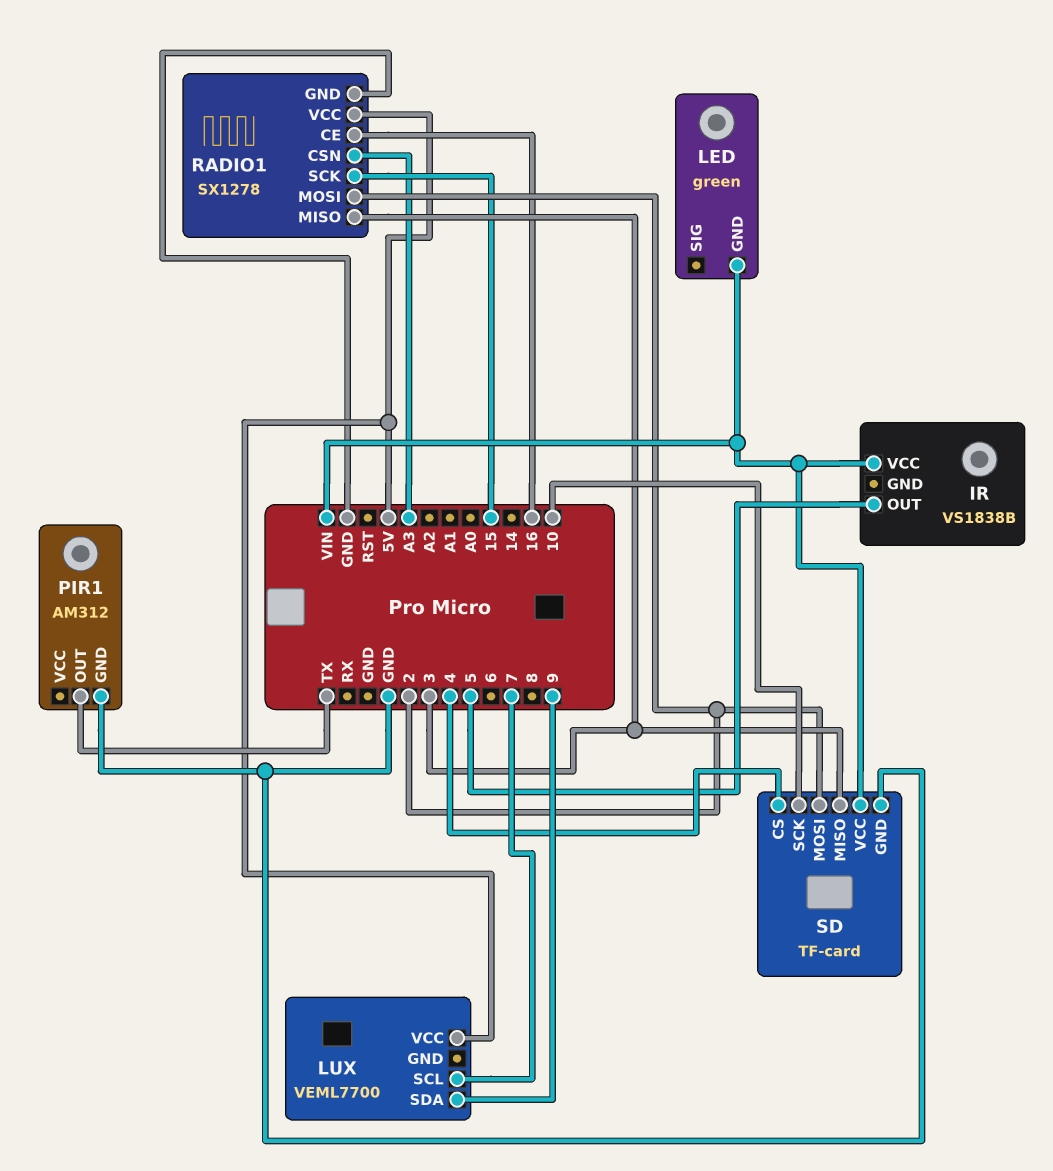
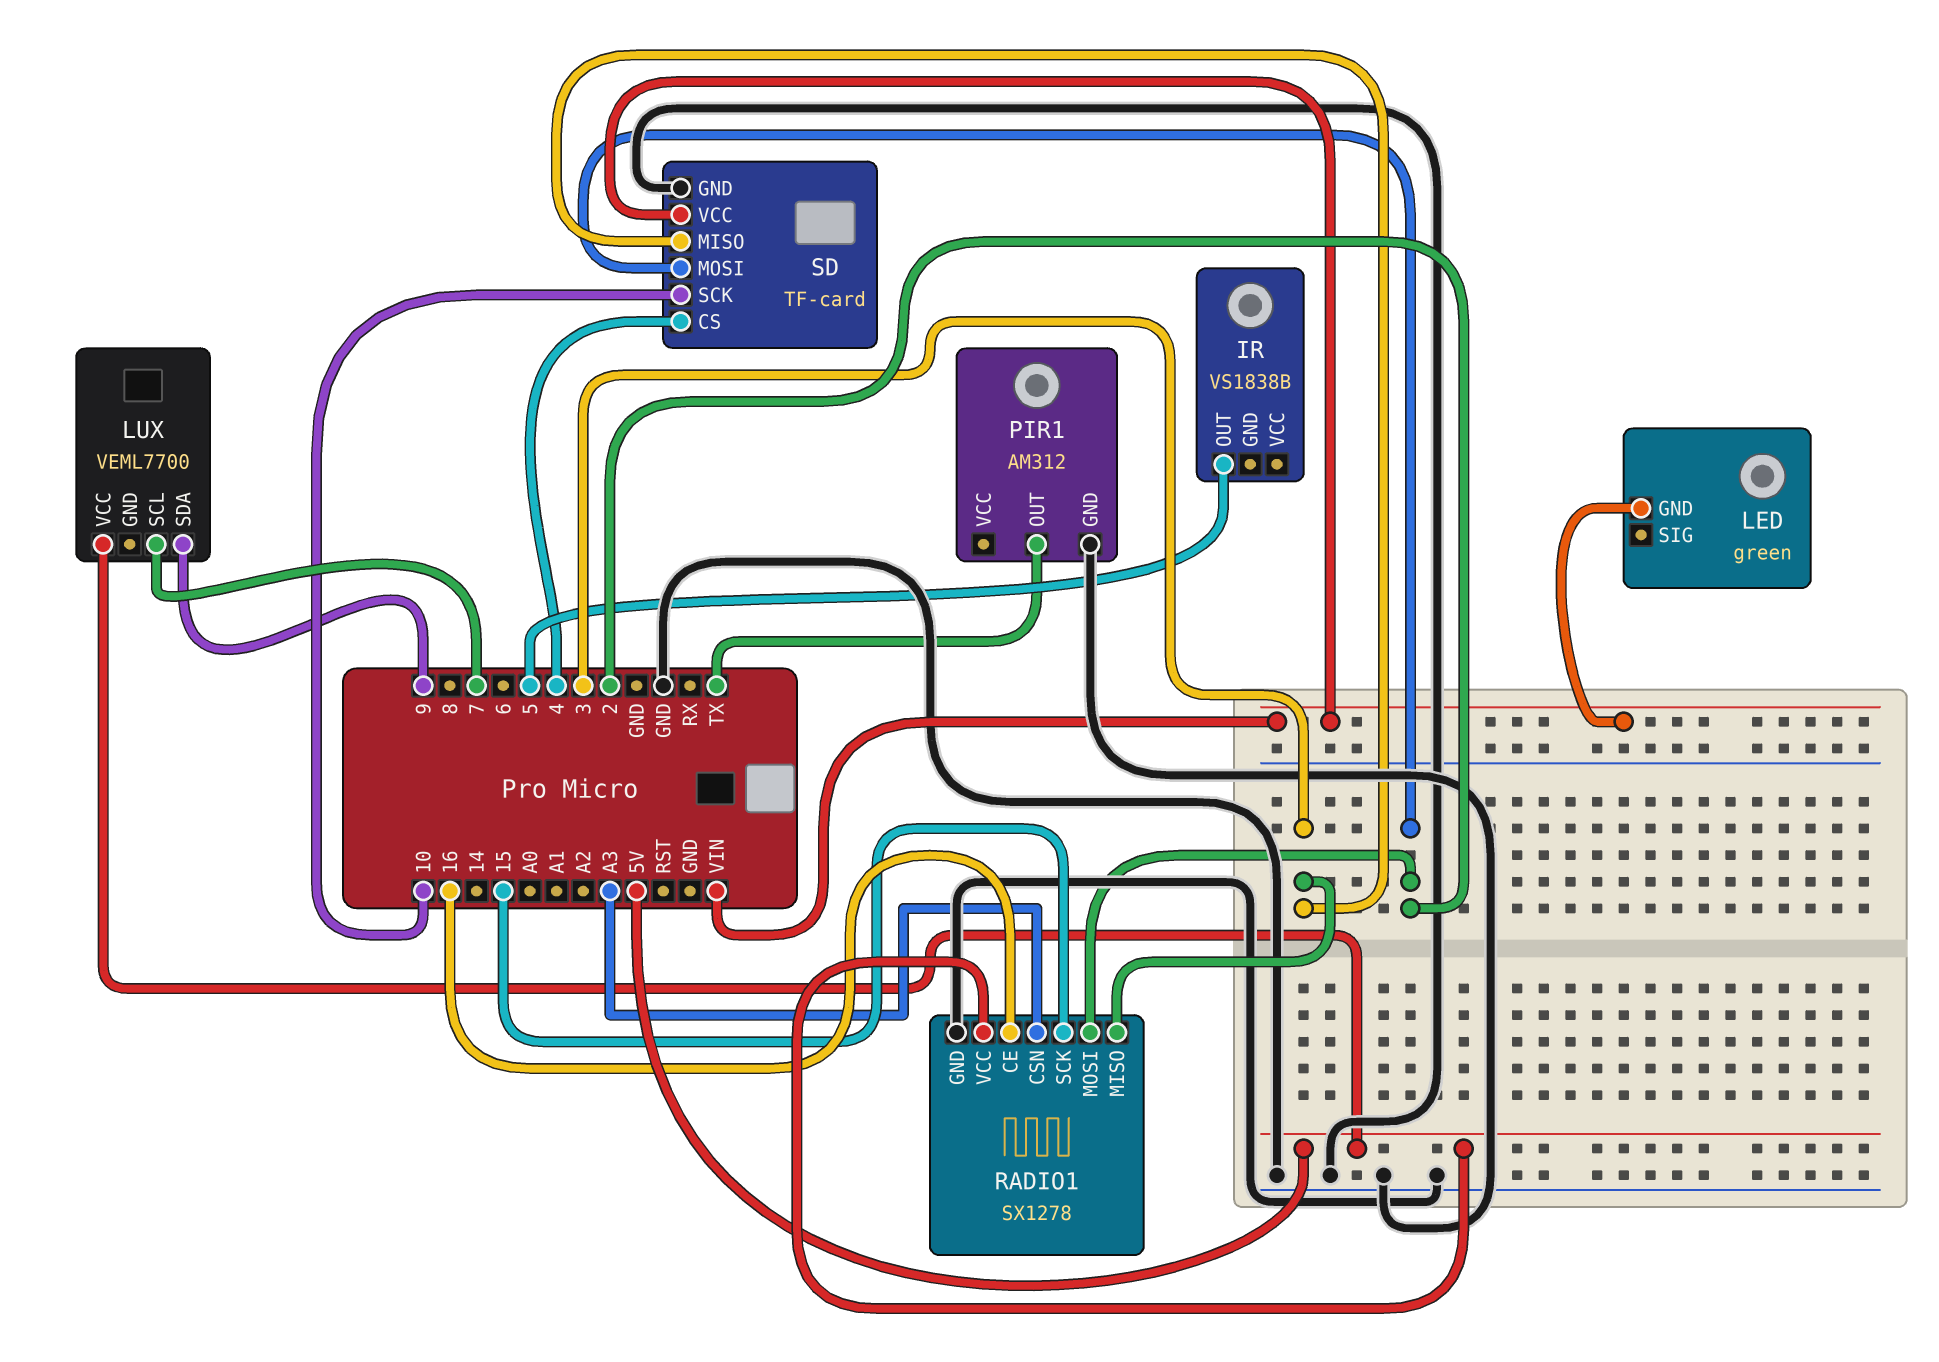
IR pin VCC: VIN -> none

